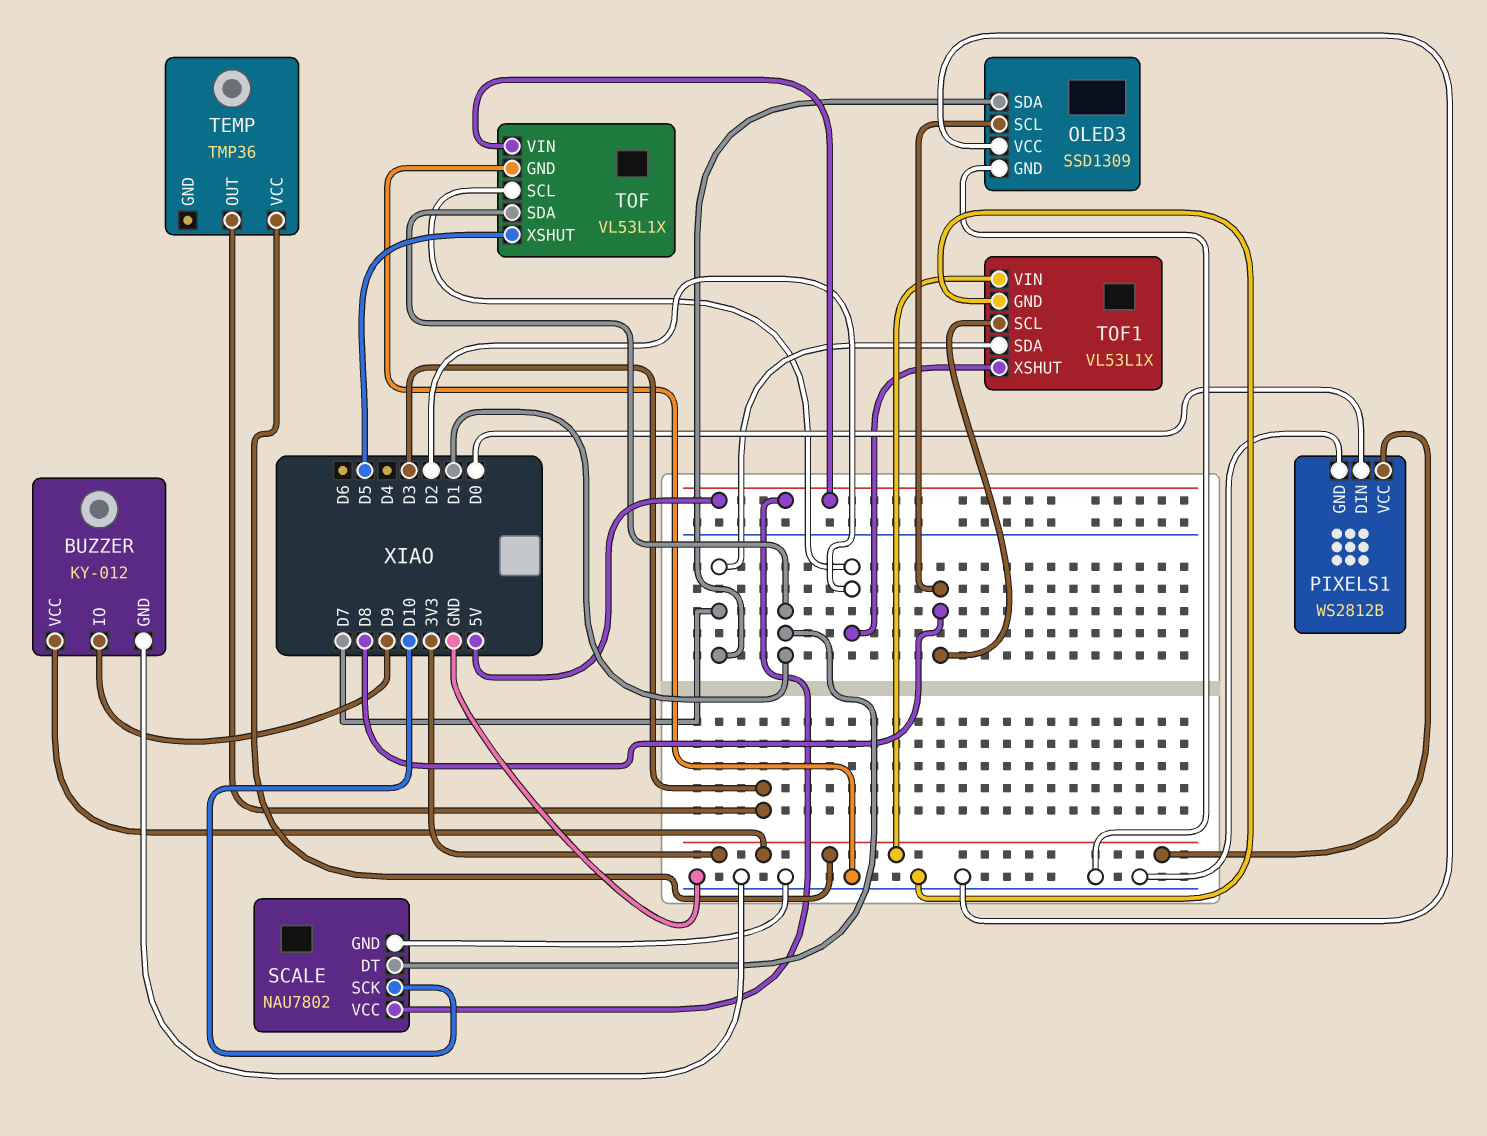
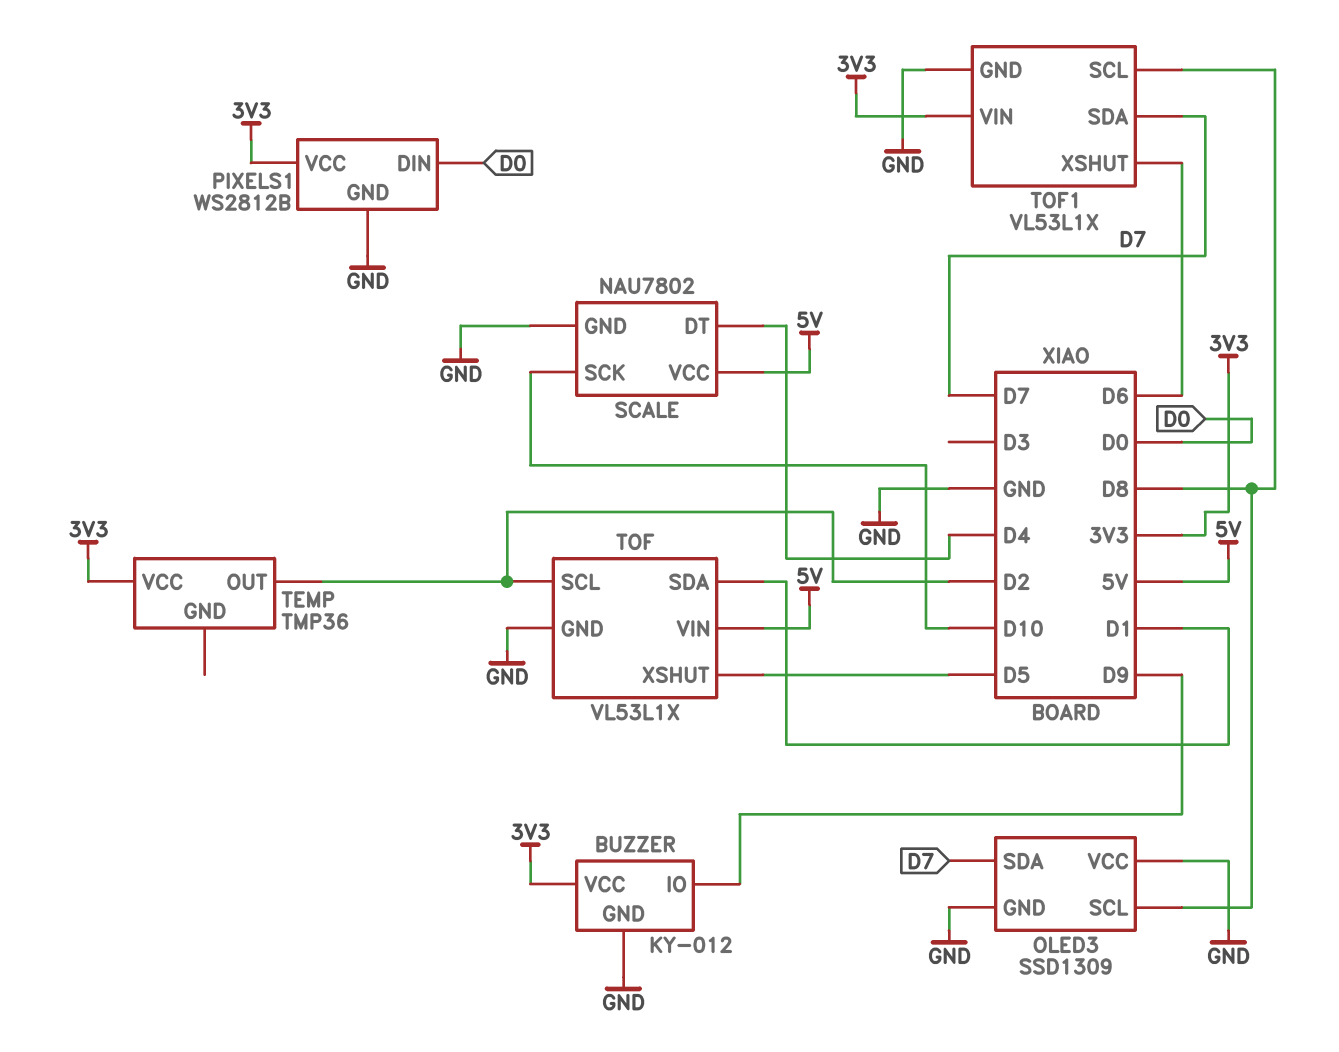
SCALE pin DT: D1 -> D4
TEMP pin OUT: D3 -> D2
TOF1 pin XSHUT: D2 -> D6

